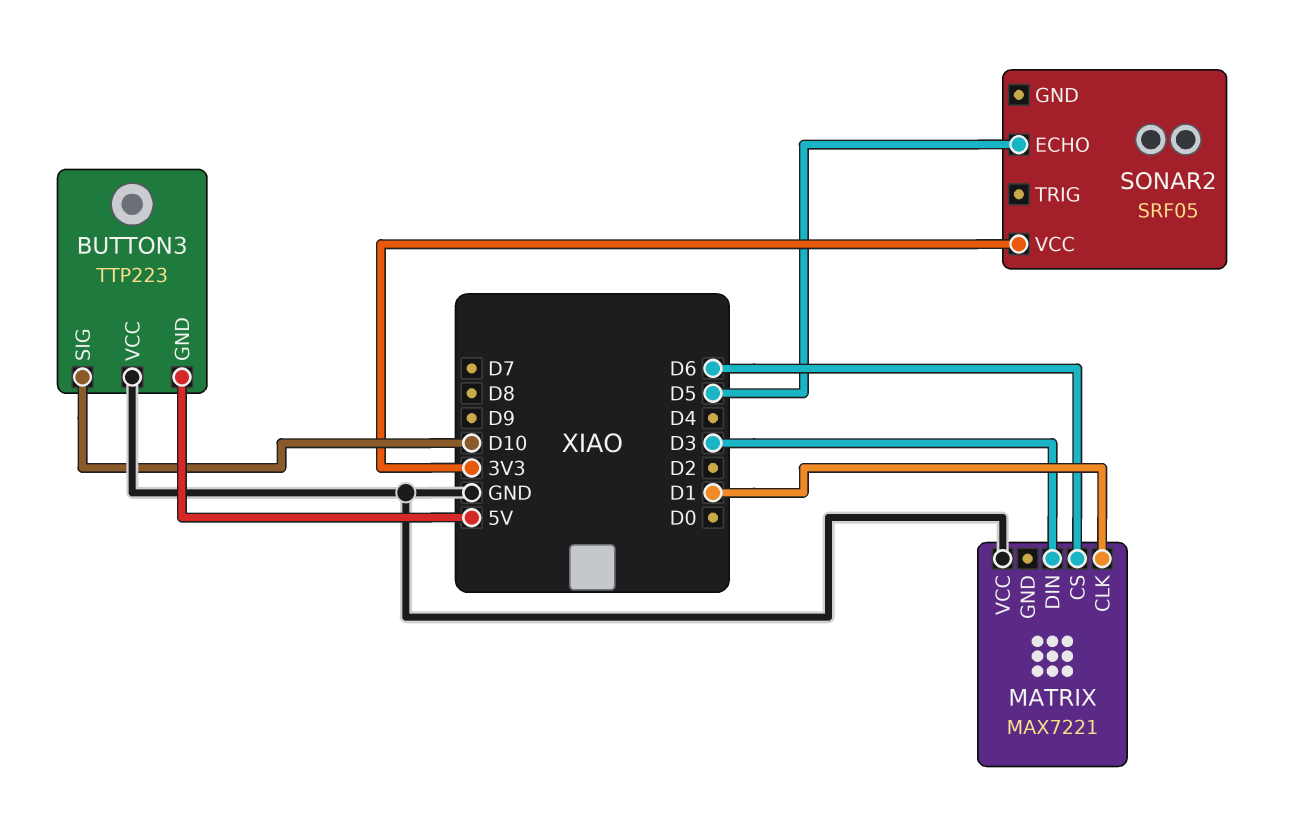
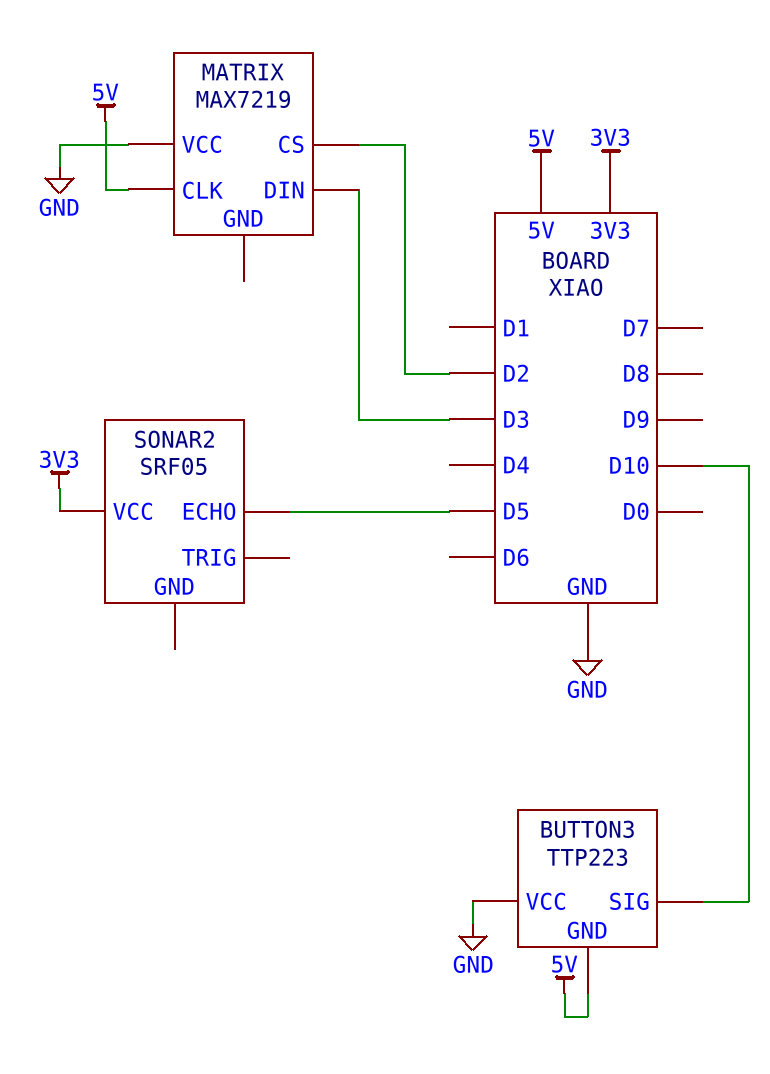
MATRIX: MAX7221 -> MAX7219
MATRIX pin CLK: D1 -> 5V
MATRIX pin CS: D6 -> D2

